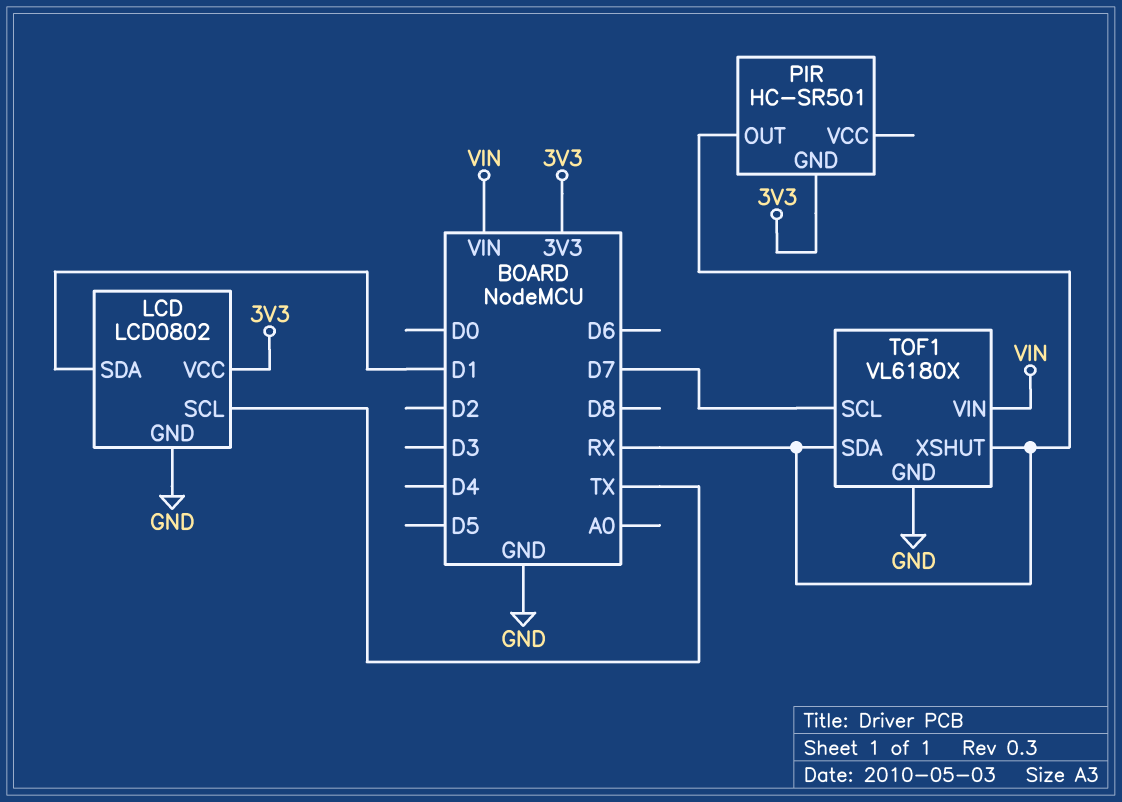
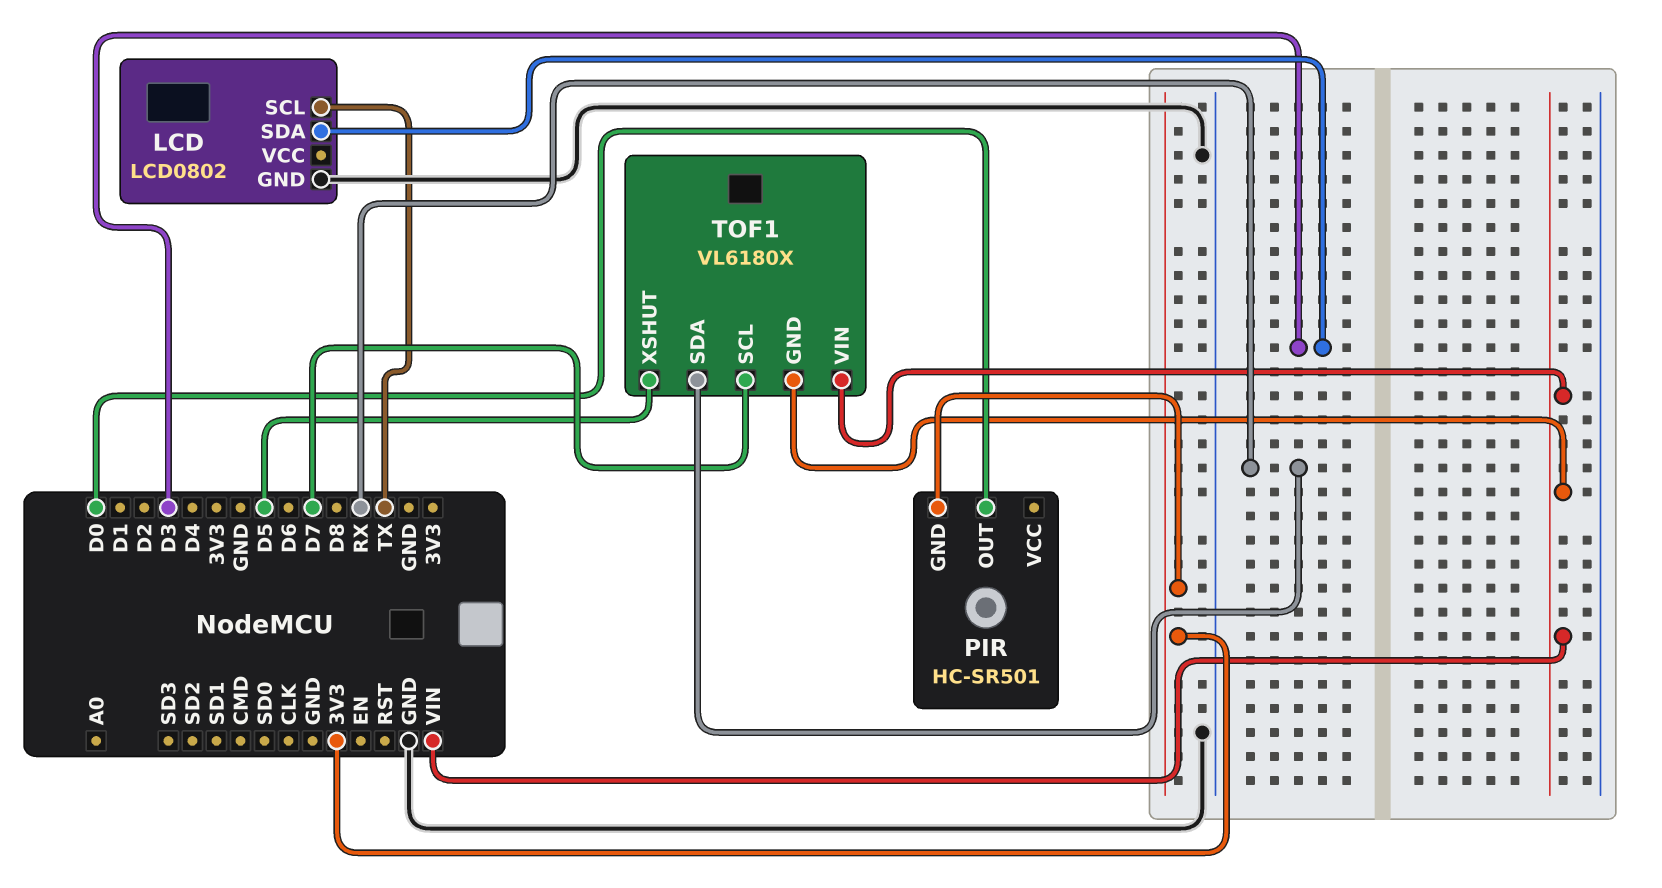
LCD pin SDA: D1 -> D3
LCD pin VCC: 3V3 -> none
PIR pin OUT: RX -> D0
TOF1 pin GND: GND -> VIN
TOF1 pin XSHUT: RX -> D5

